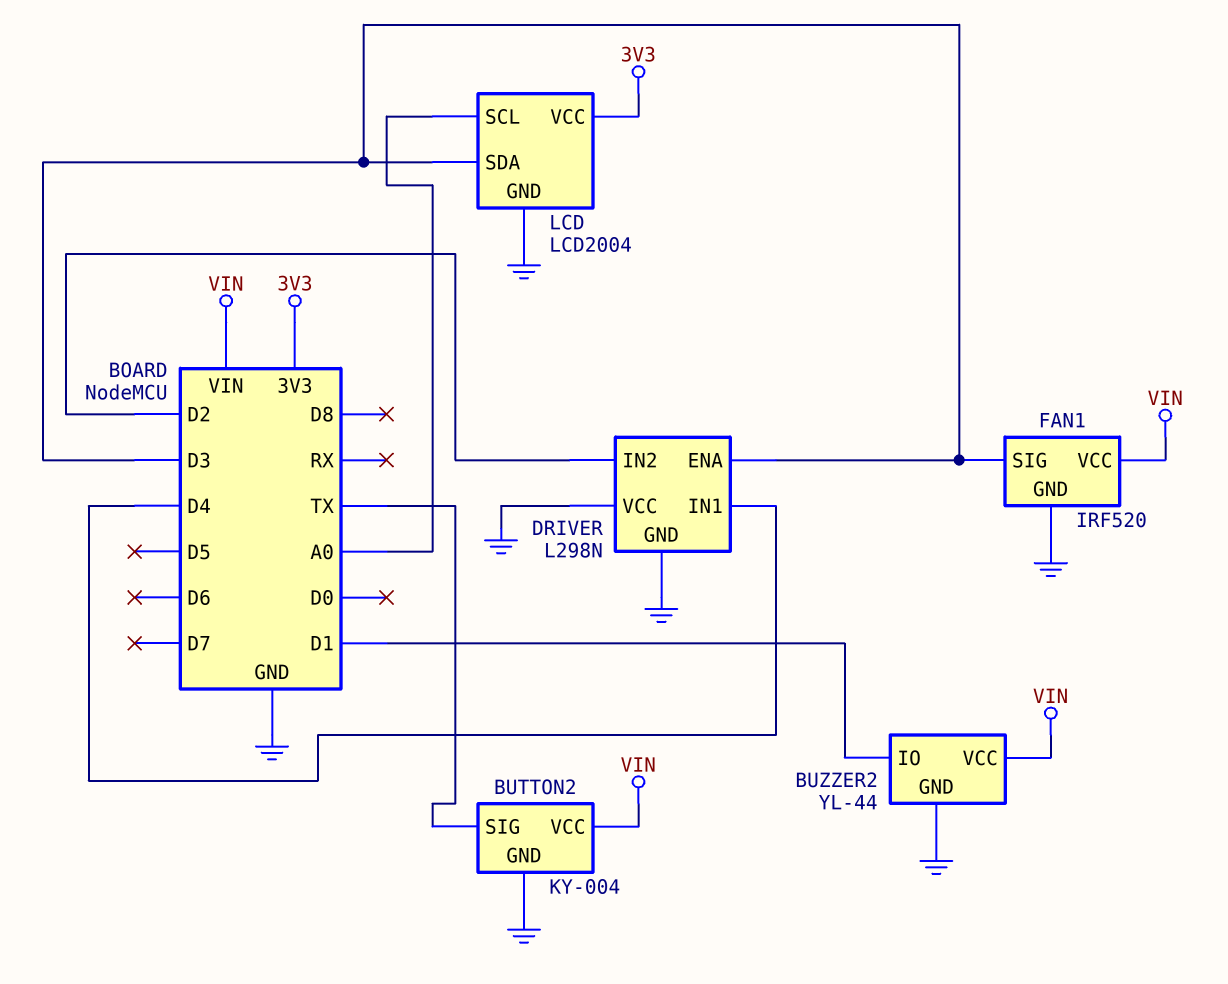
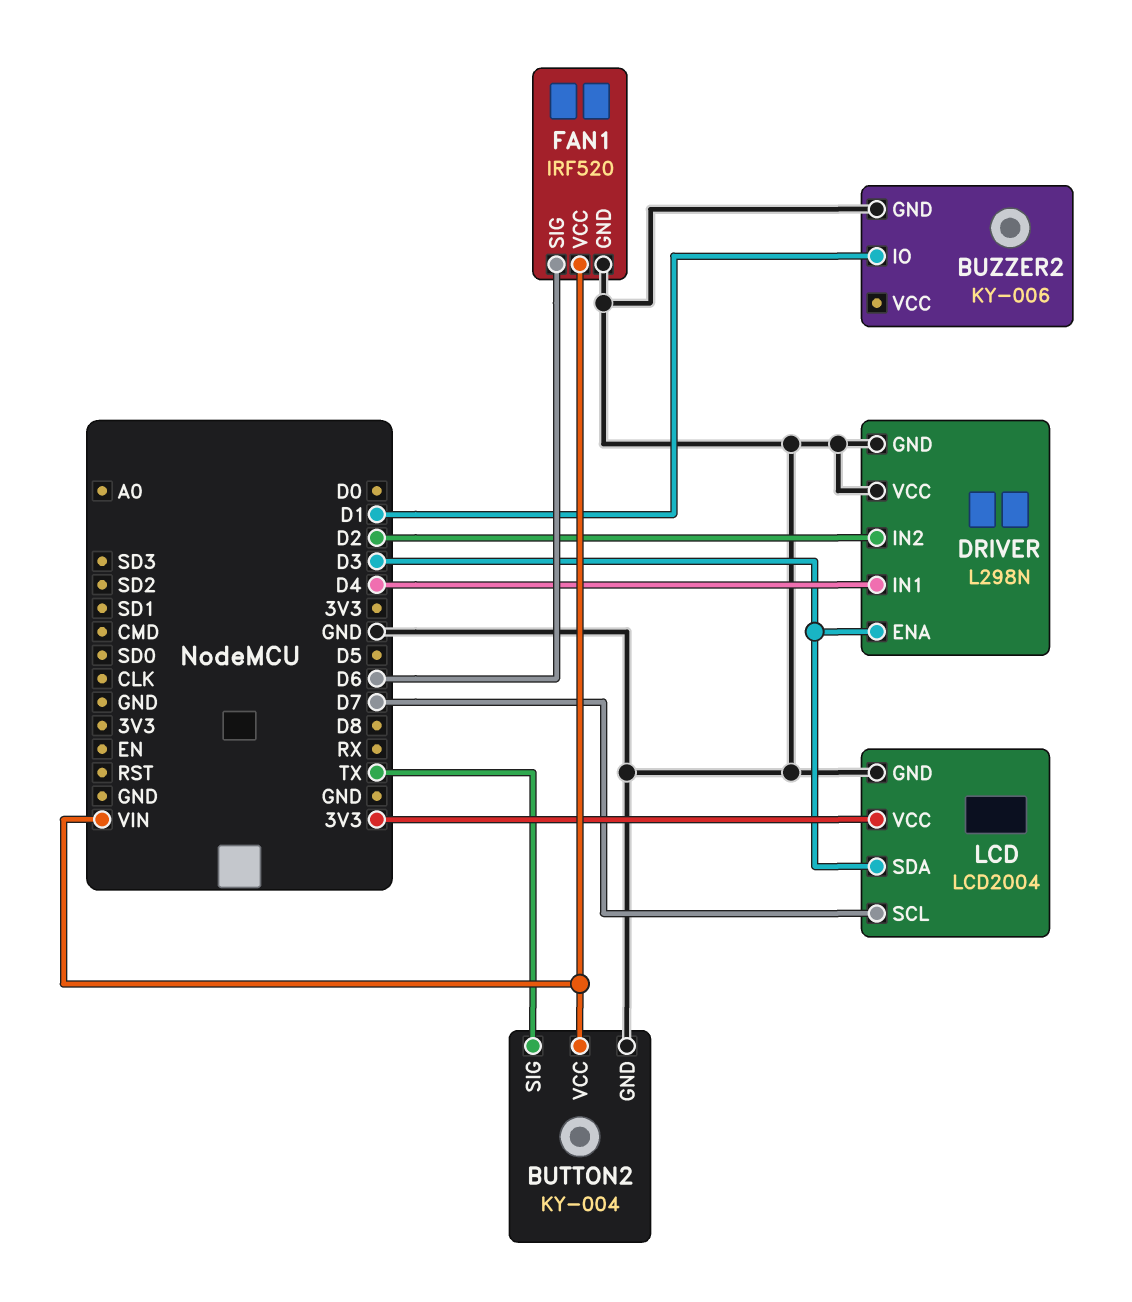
BUZZER2: YL-44 -> KY-006
BUZZER2 pin VCC: VIN -> none
FAN1 pin SIG: D3 -> D6
LCD pin SCL: A0 -> D7

